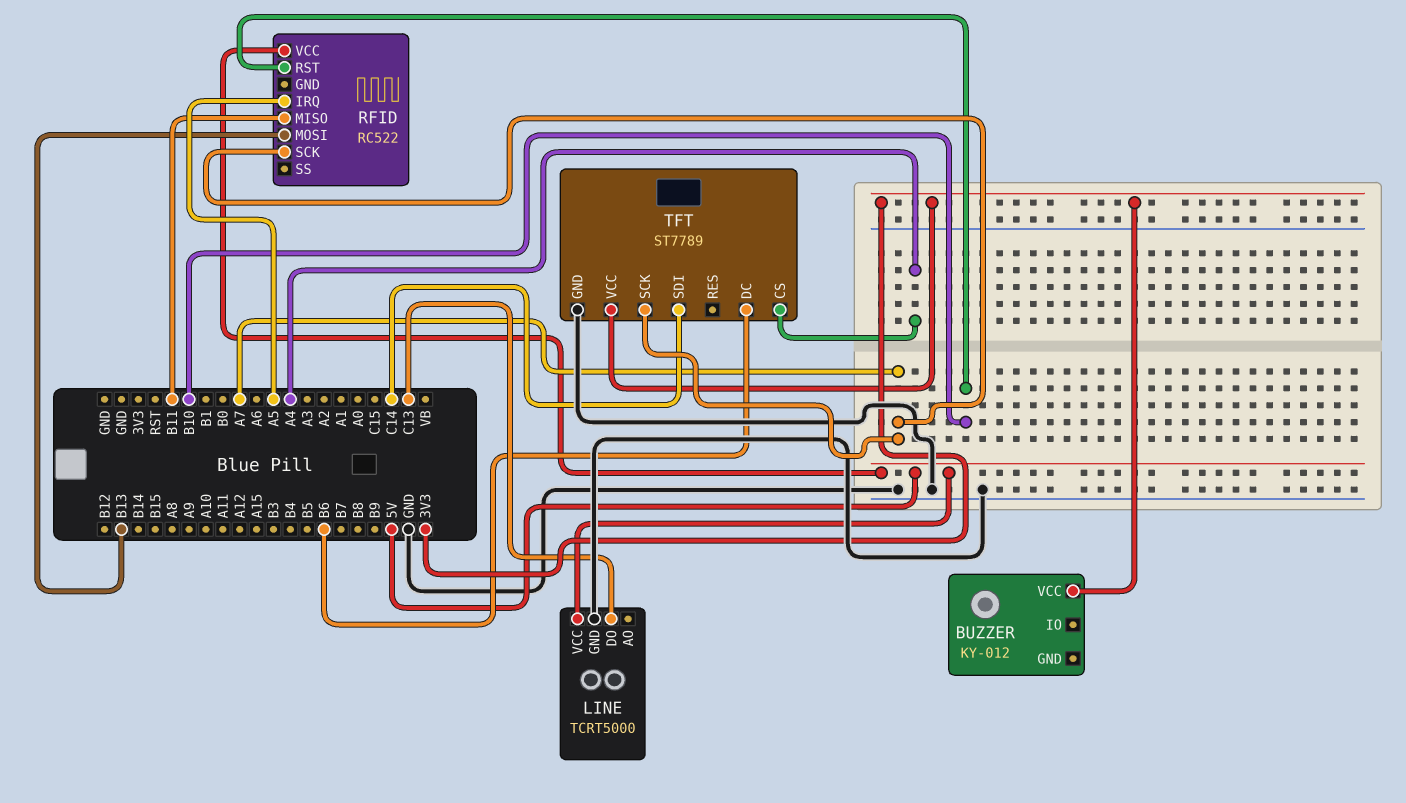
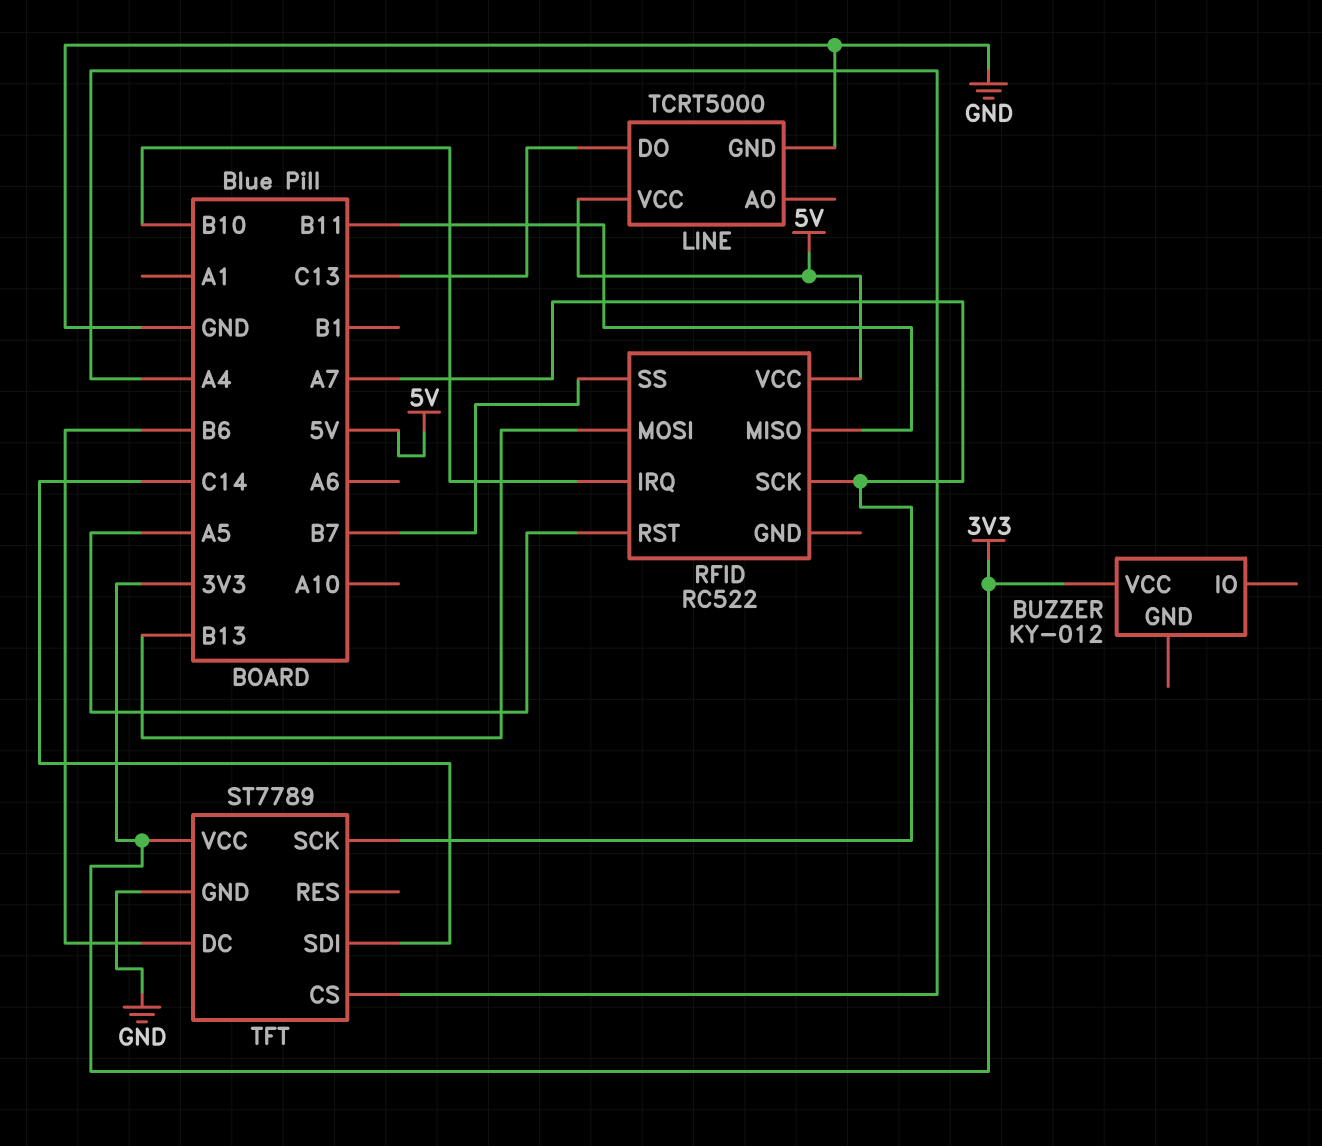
RFID pin IRQ: A5 -> B10
RFID pin RST: B10 -> A5
RFID pin SS: none -> B7

